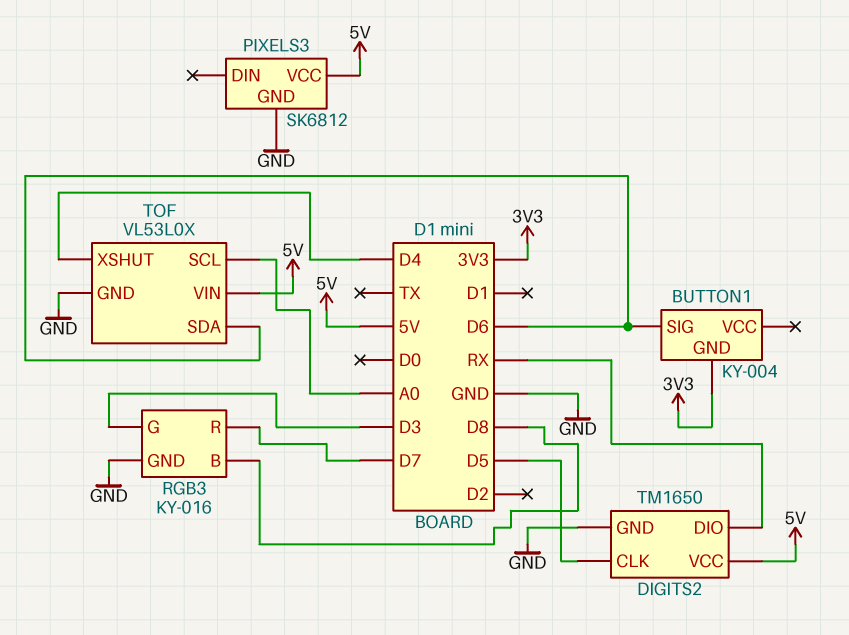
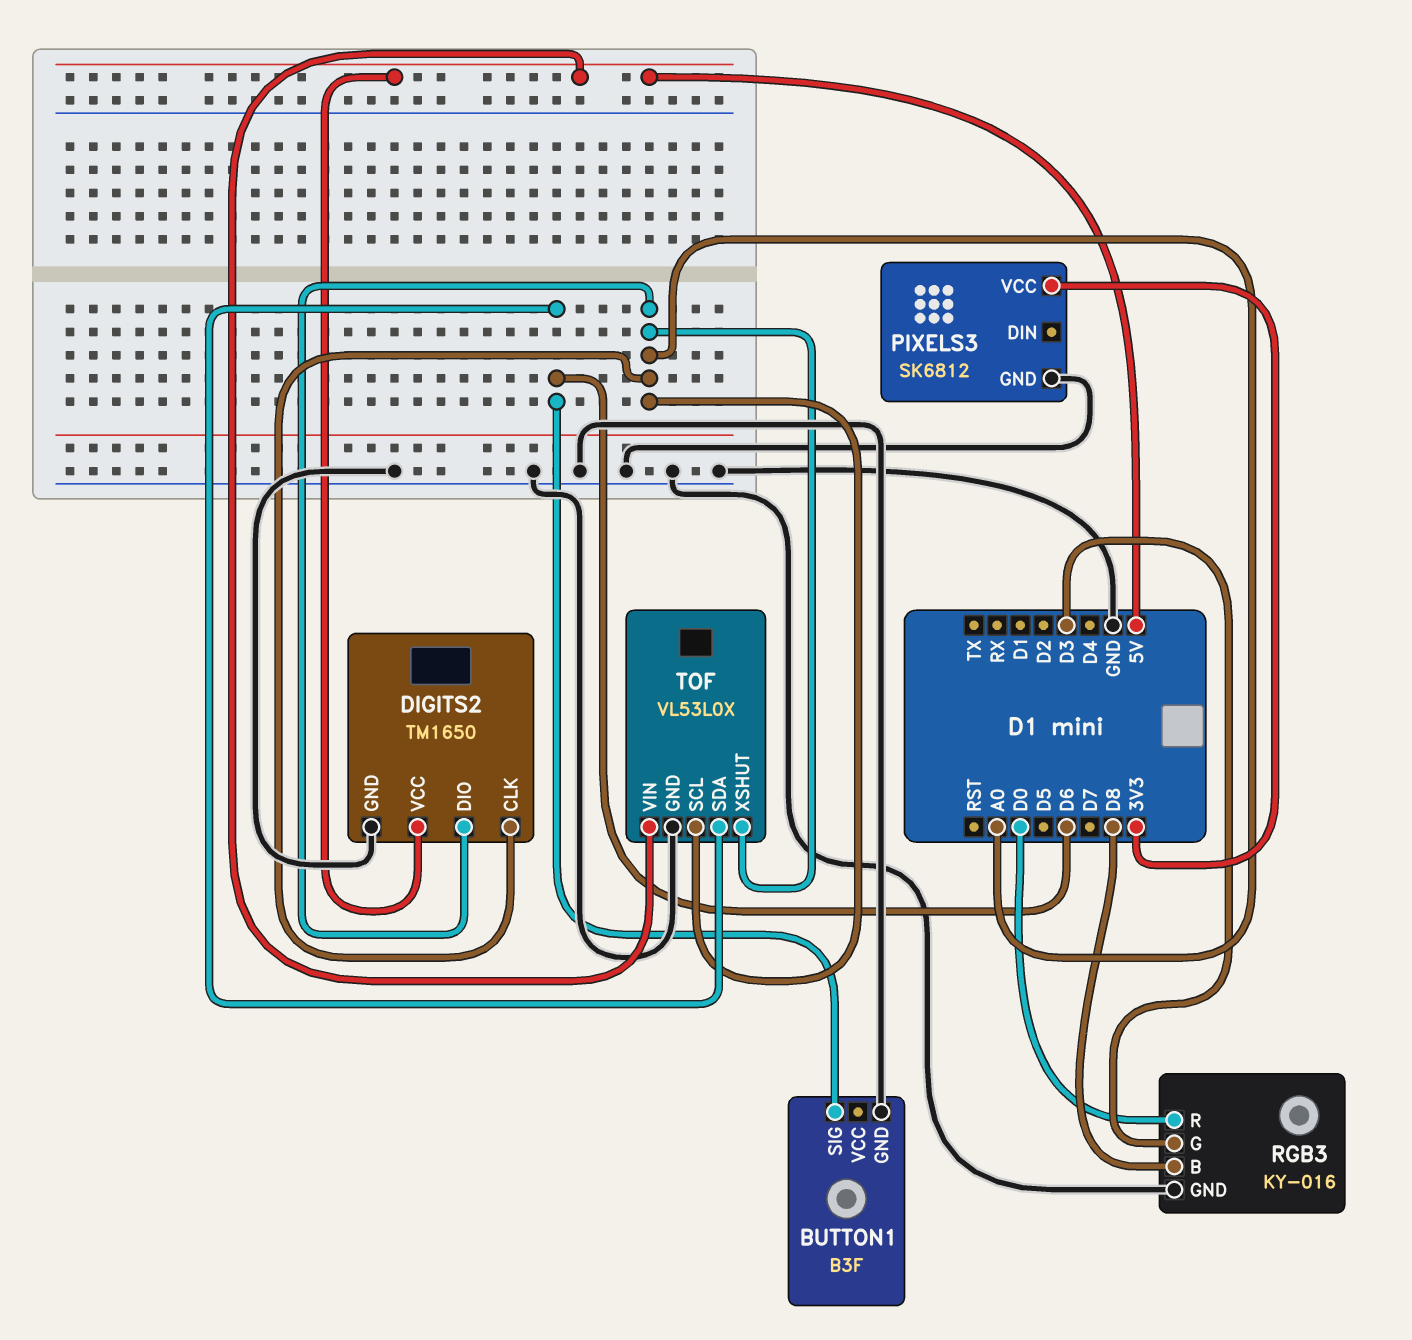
BUTTON1: KY-004 -> B3F
BUTTON1 pin GND: 3V3 -> GND
DIGITS2 pin CLK: D5 -> A0
DIGITS2 pin DIO: RX -> A0
PIXELS3 pin VCC: 5V -> 3V3
RGB3 pin R: D7 -> D0
TOF pin XSHUT: D4 -> A0

